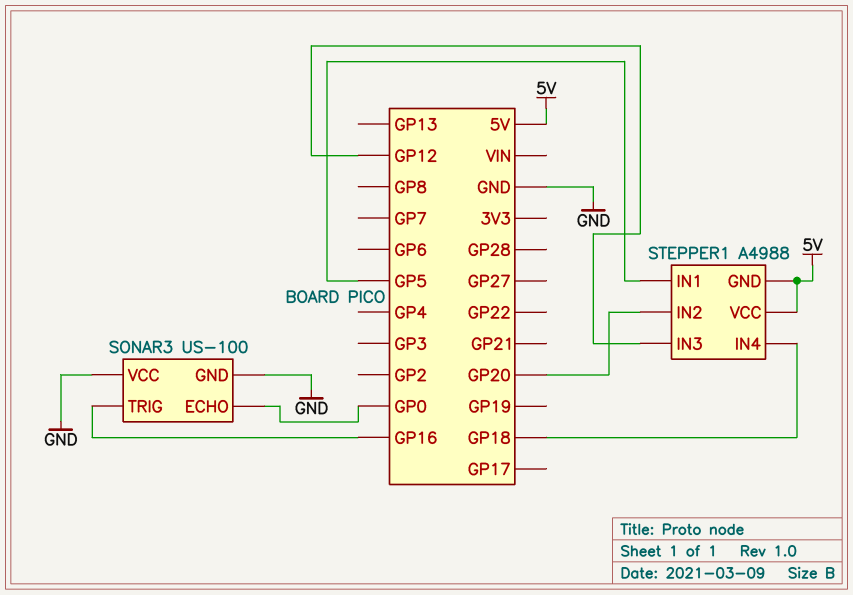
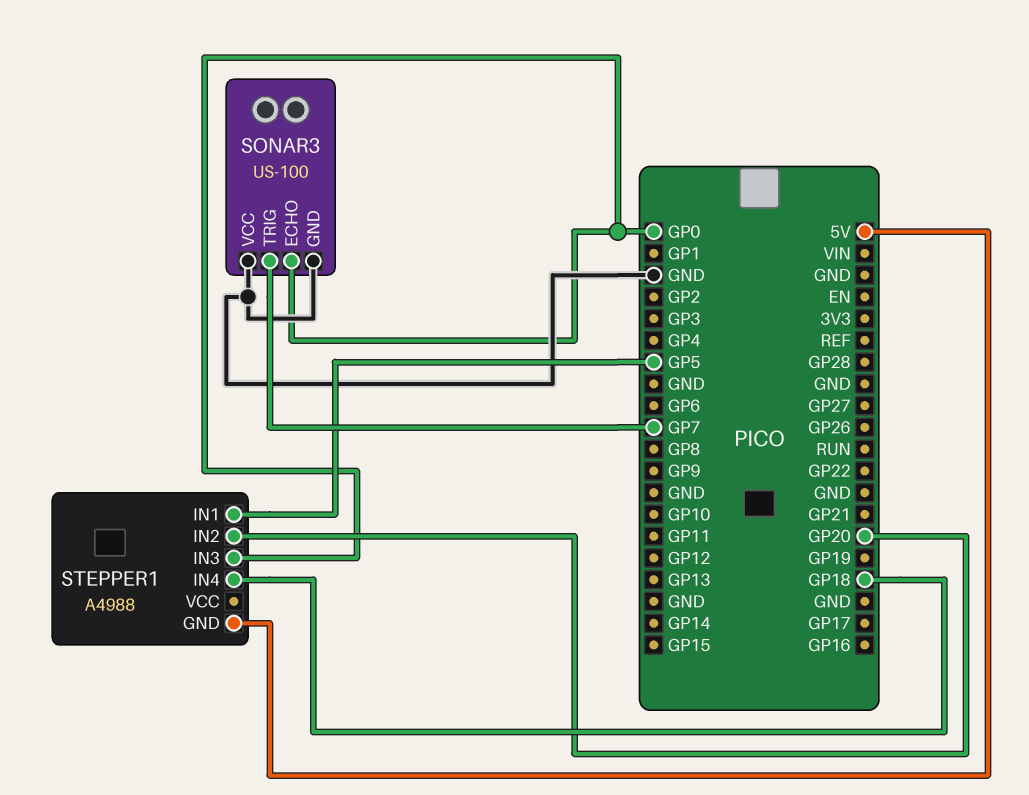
SONAR3 pin TRIG: GP16 -> GP7
STEPPER1 pin IN3: GP12 -> GP0
STEPPER1 pin VCC: 5V -> none

